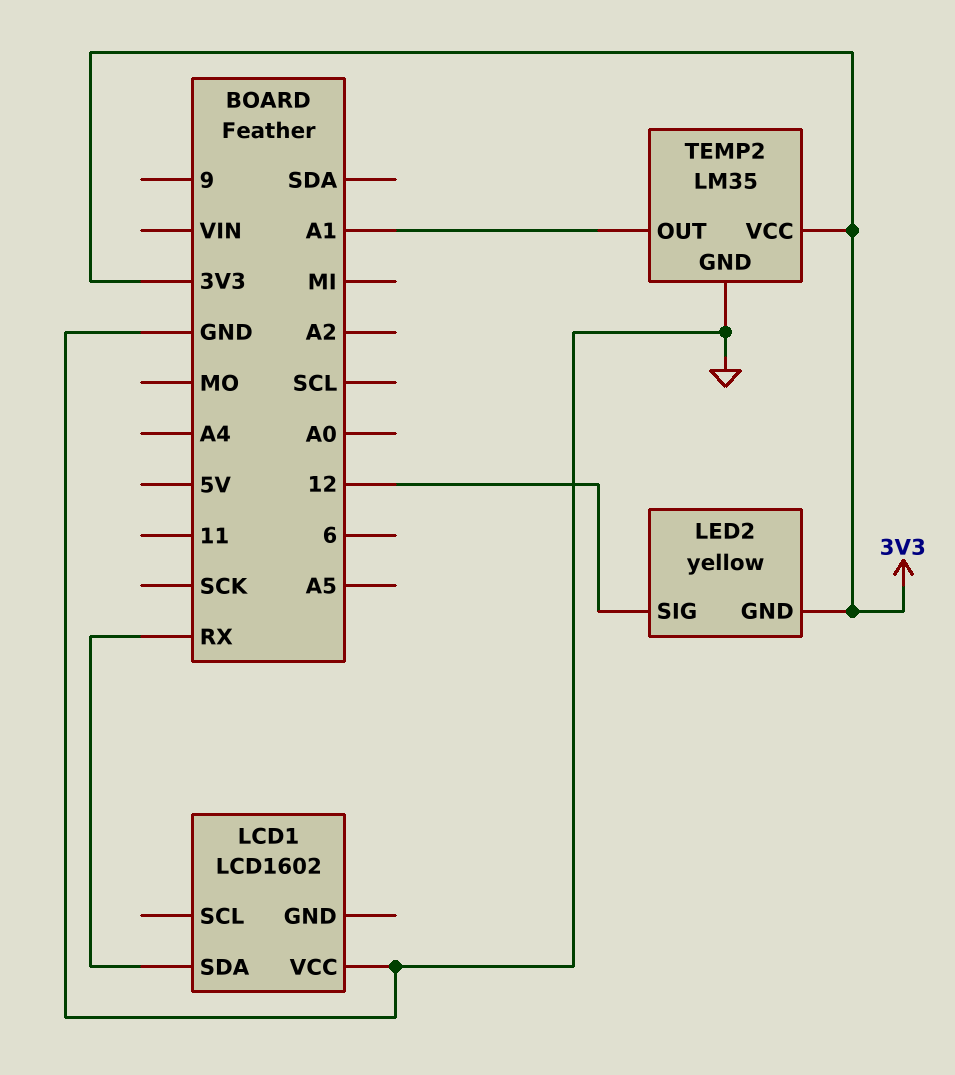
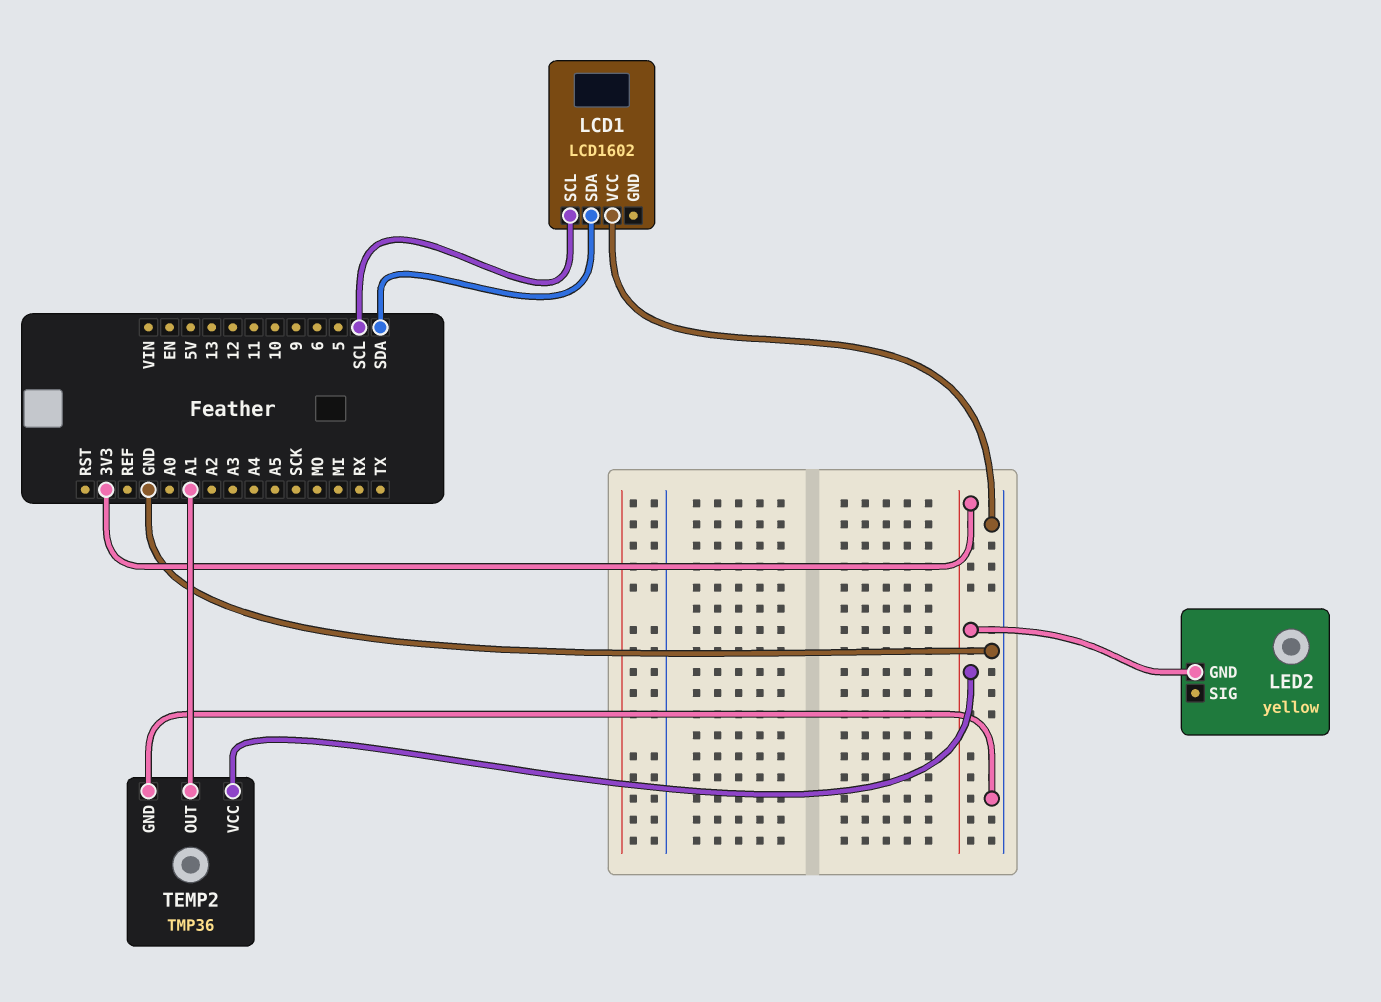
LCD1 pin SCL: none -> SCL
LCD1 pin SDA: RX -> SDA
LED2 pin SIG: 12 -> none
TEMP2: LM35 -> TMP36

